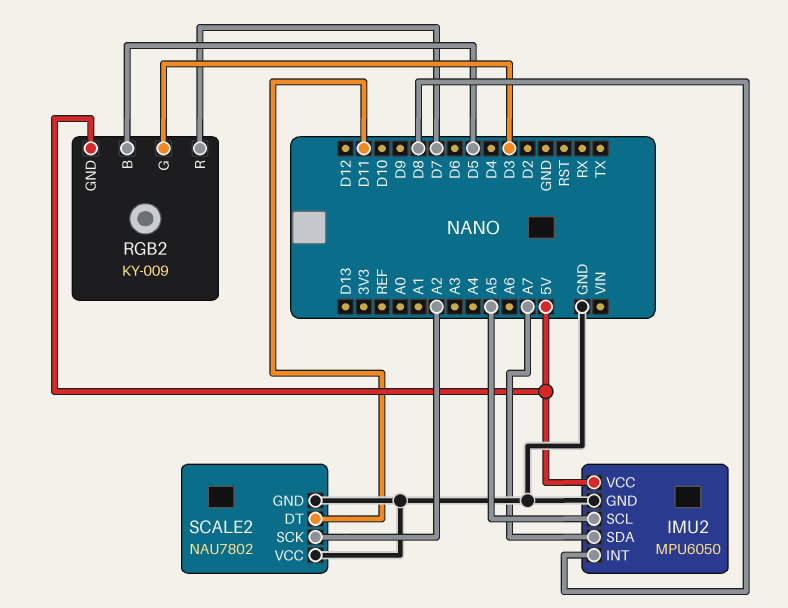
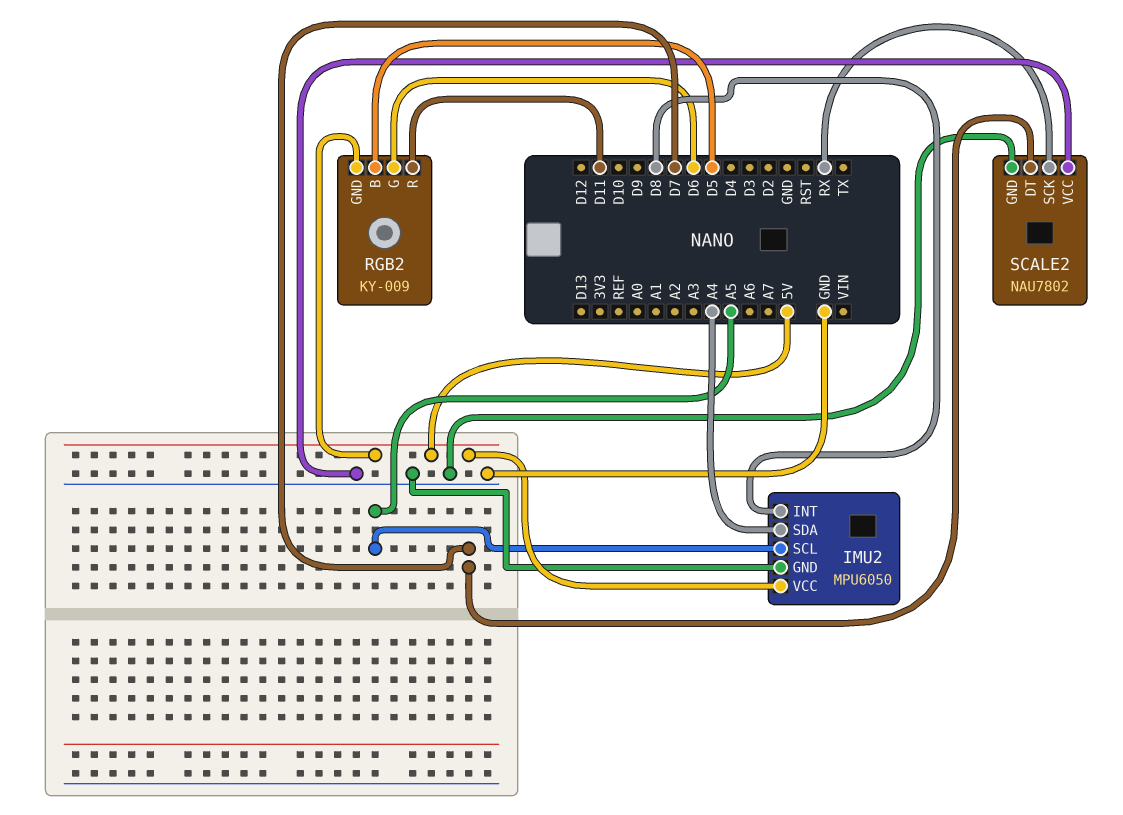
IMU2 pin SDA: A7 -> A4
RGB2 pin G: D3 -> D6
RGB2 pin R: D7 -> D11
SCALE2 pin DT: D11 -> D7
SCALE2 pin SCK: A2 -> RX

